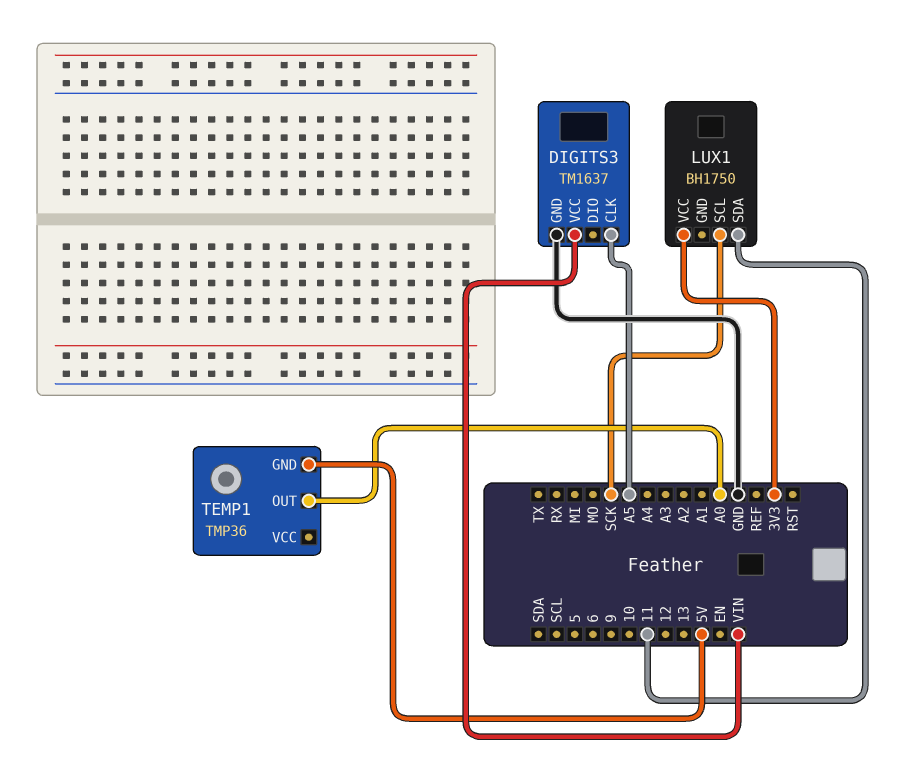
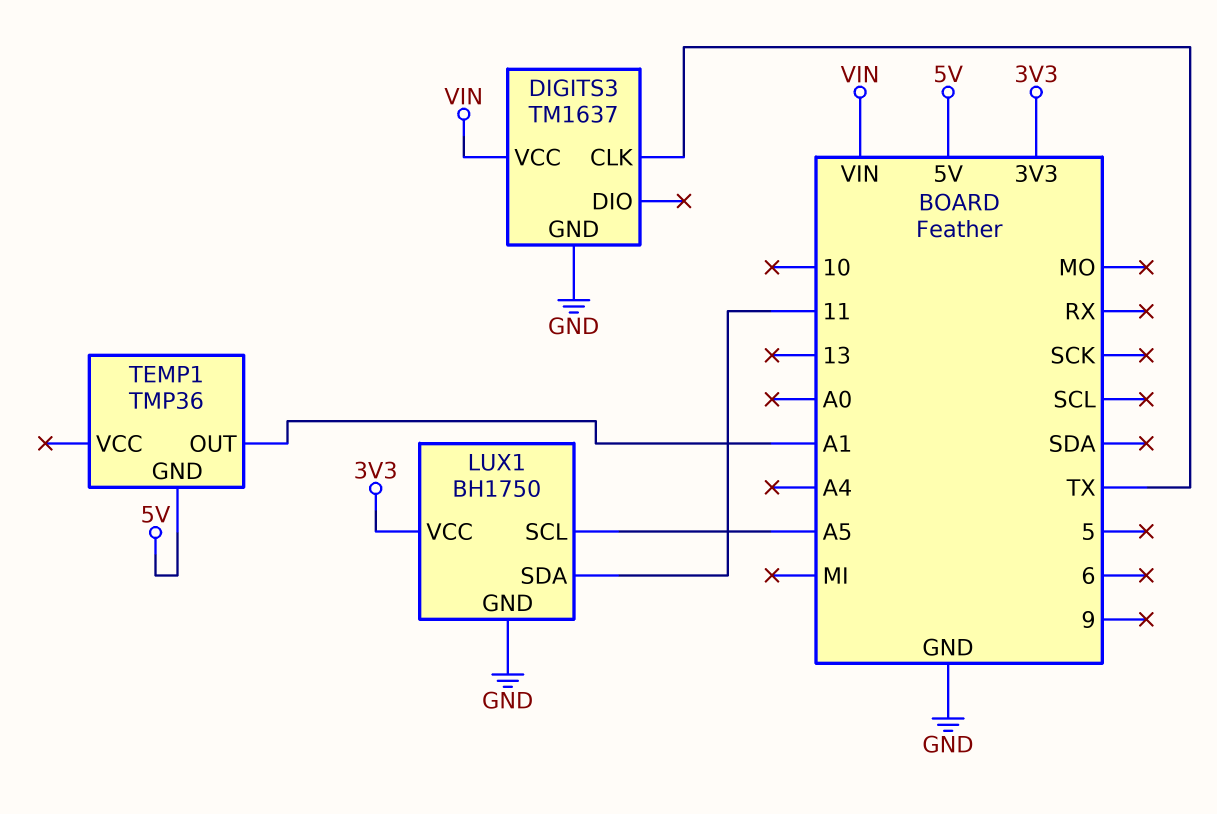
DIGITS3 pin CLK: A5 -> TX
LUX1 pin GND: none -> GND
LUX1 pin SCL: SCK -> A5
TEMP1 pin OUT: A0 -> A1

